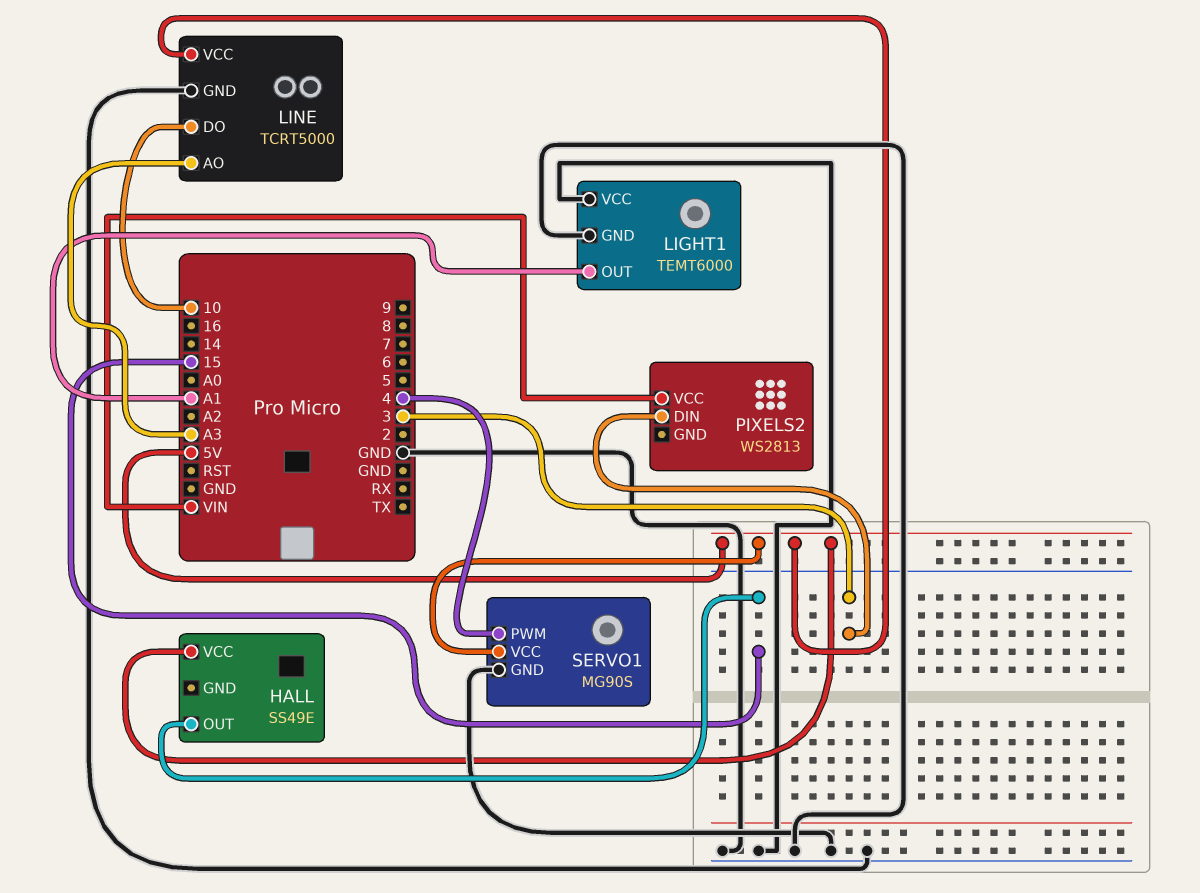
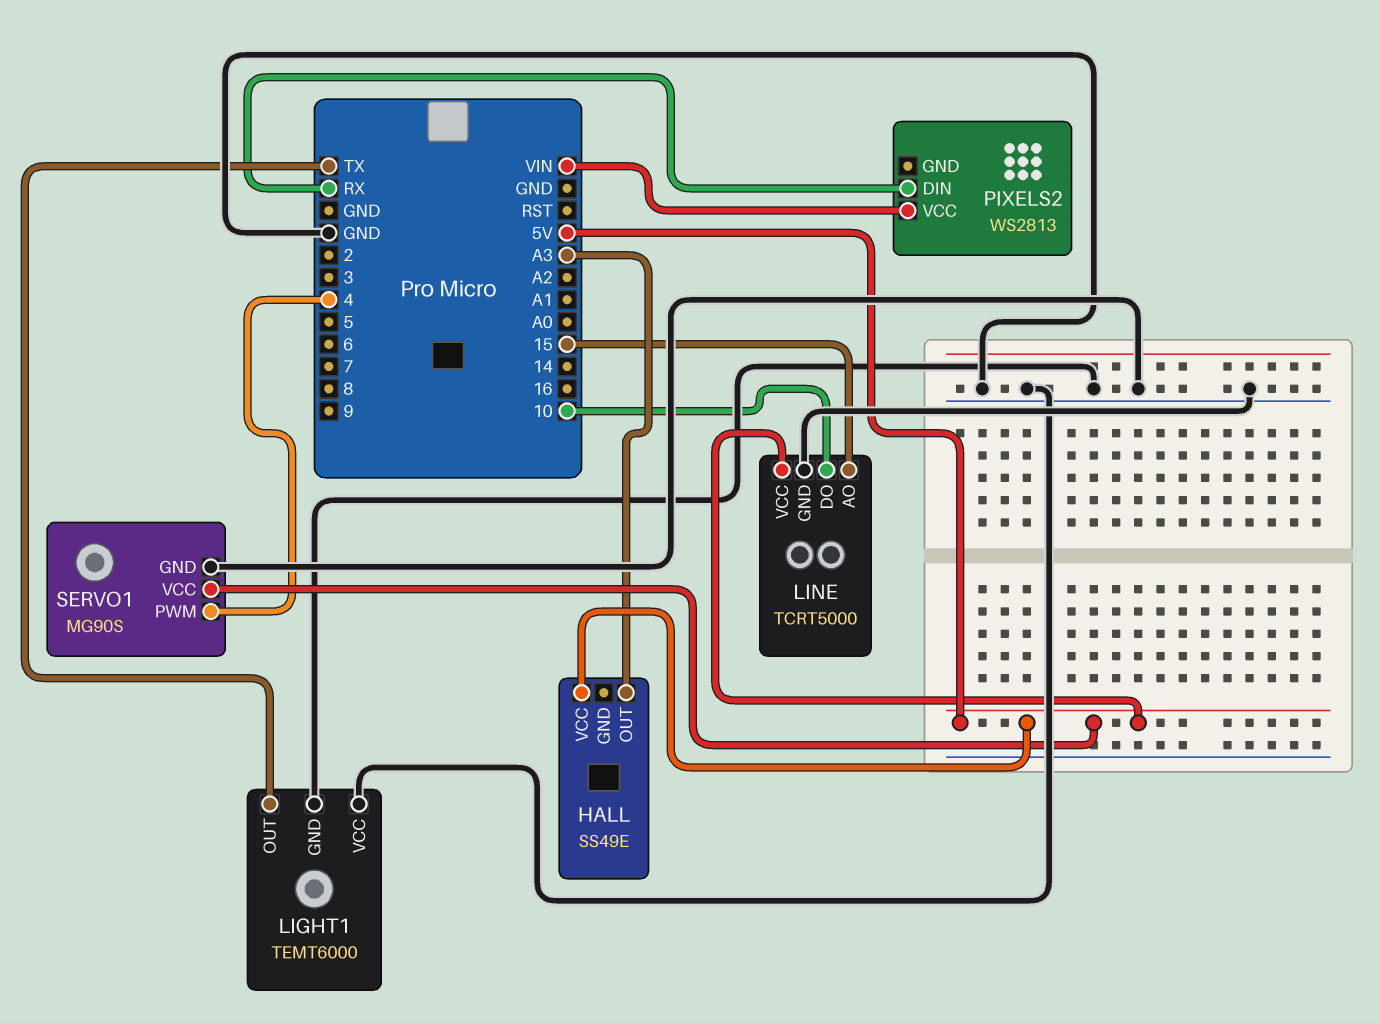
HALL pin OUT: 15 -> A3
LIGHT1 pin OUT: A1 -> TX
LINE pin AO: A3 -> 15
PIXELS2 pin DIN: 3 -> RX

